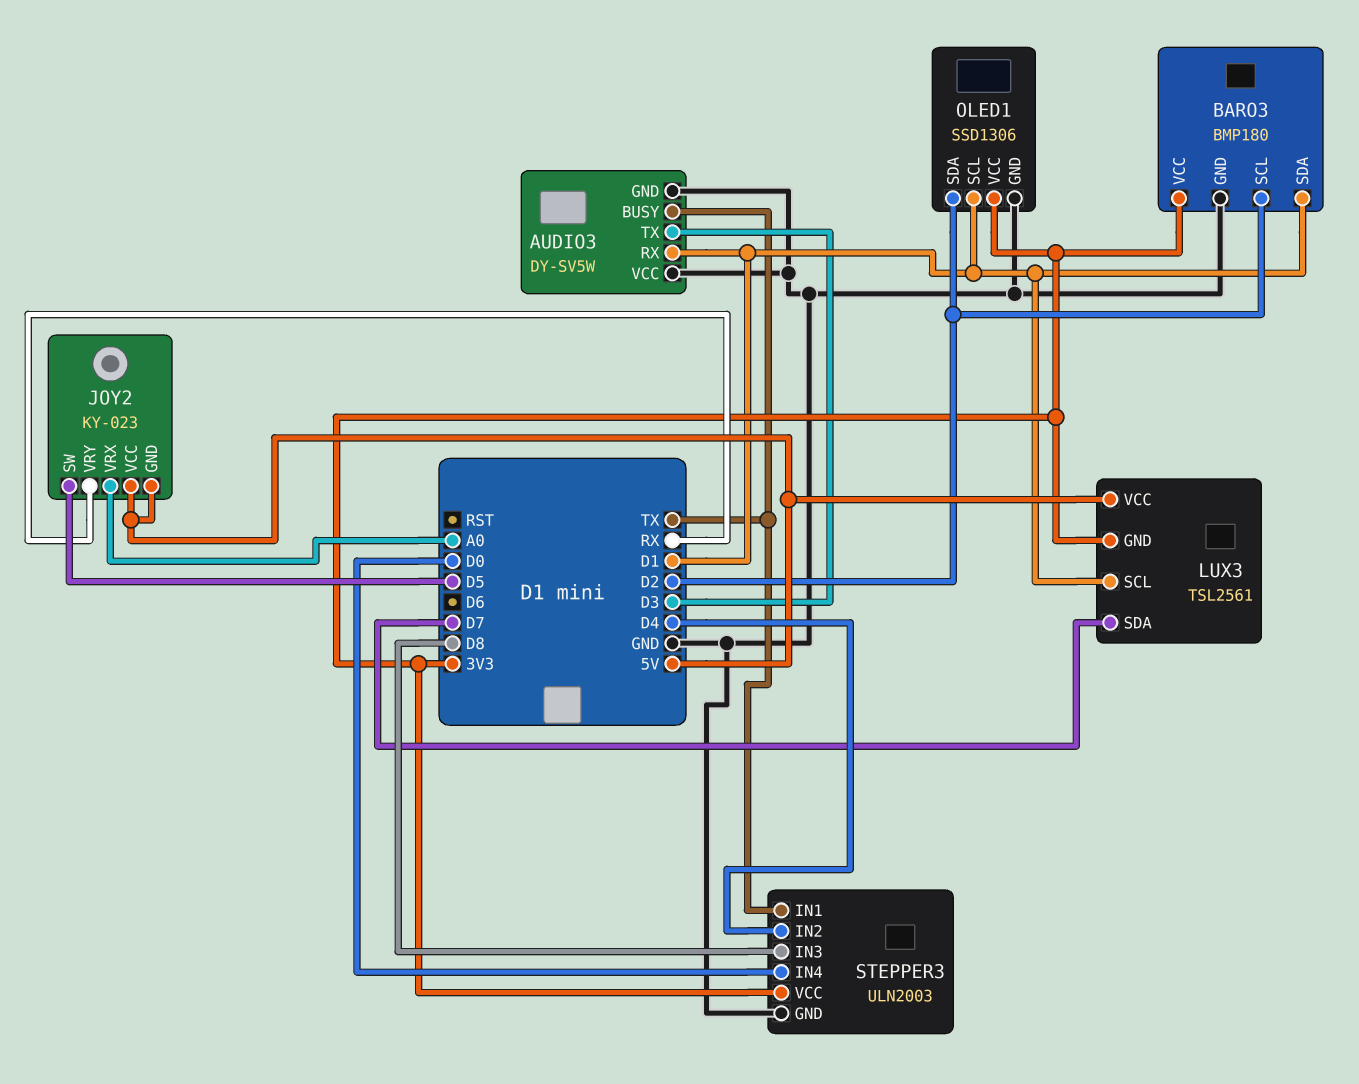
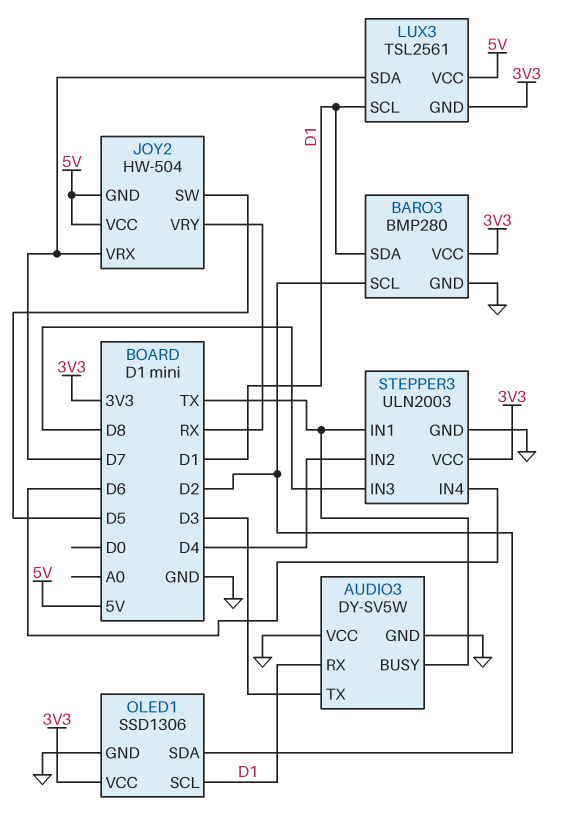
BARO3: BMP180 -> BMP280
JOY2: KY-023 -> HW-504
JOY2 pin VRX: A0 -> D7
STEPPER3 pin IN4: D0 -> D6

